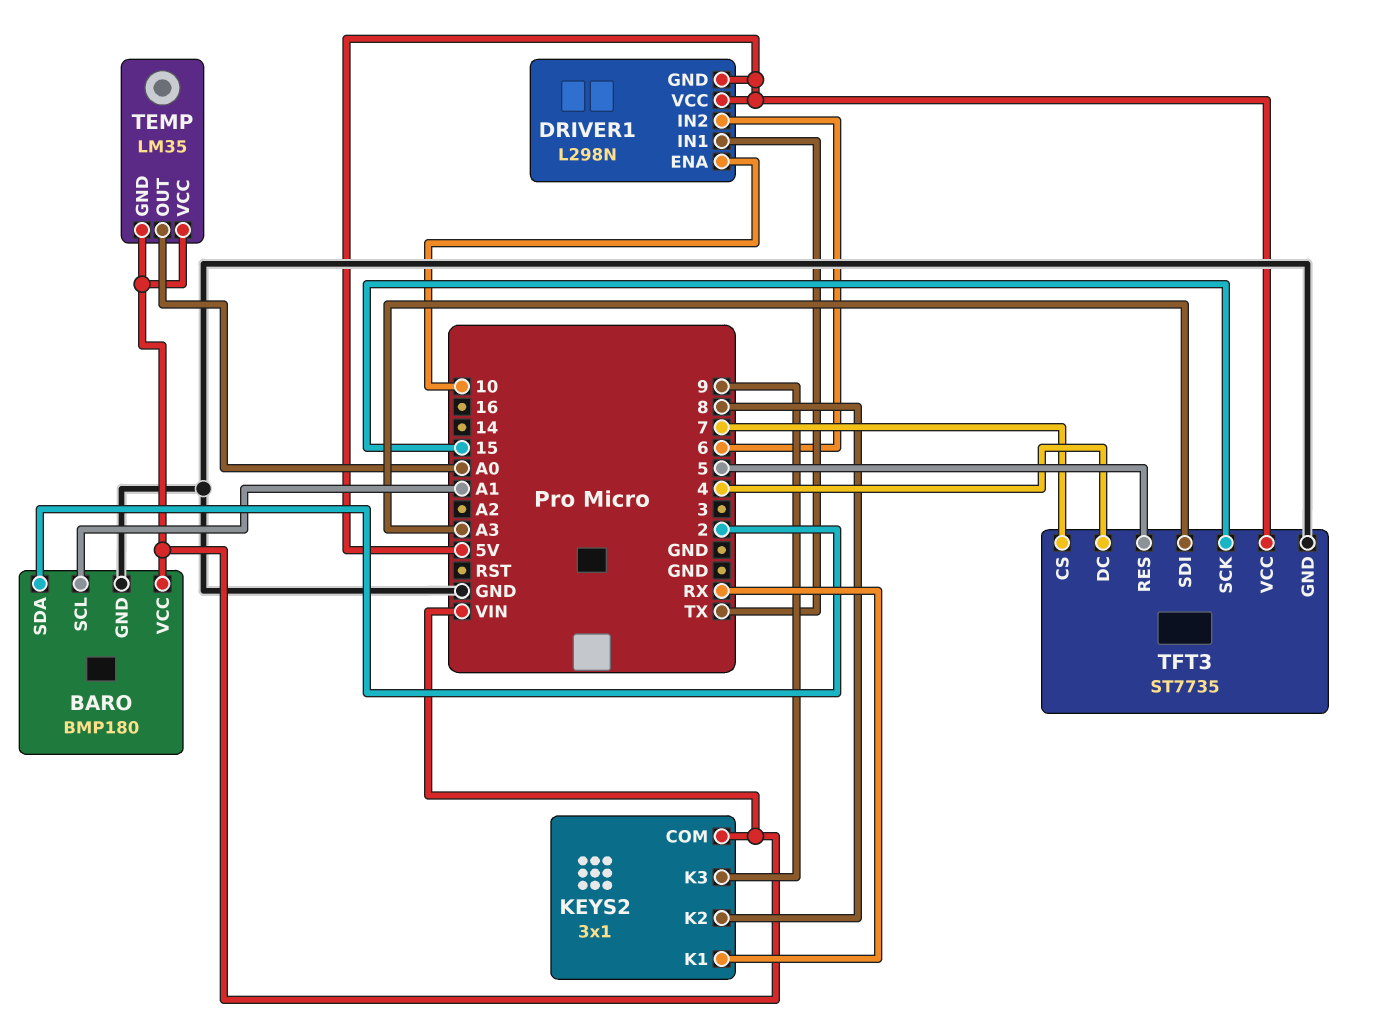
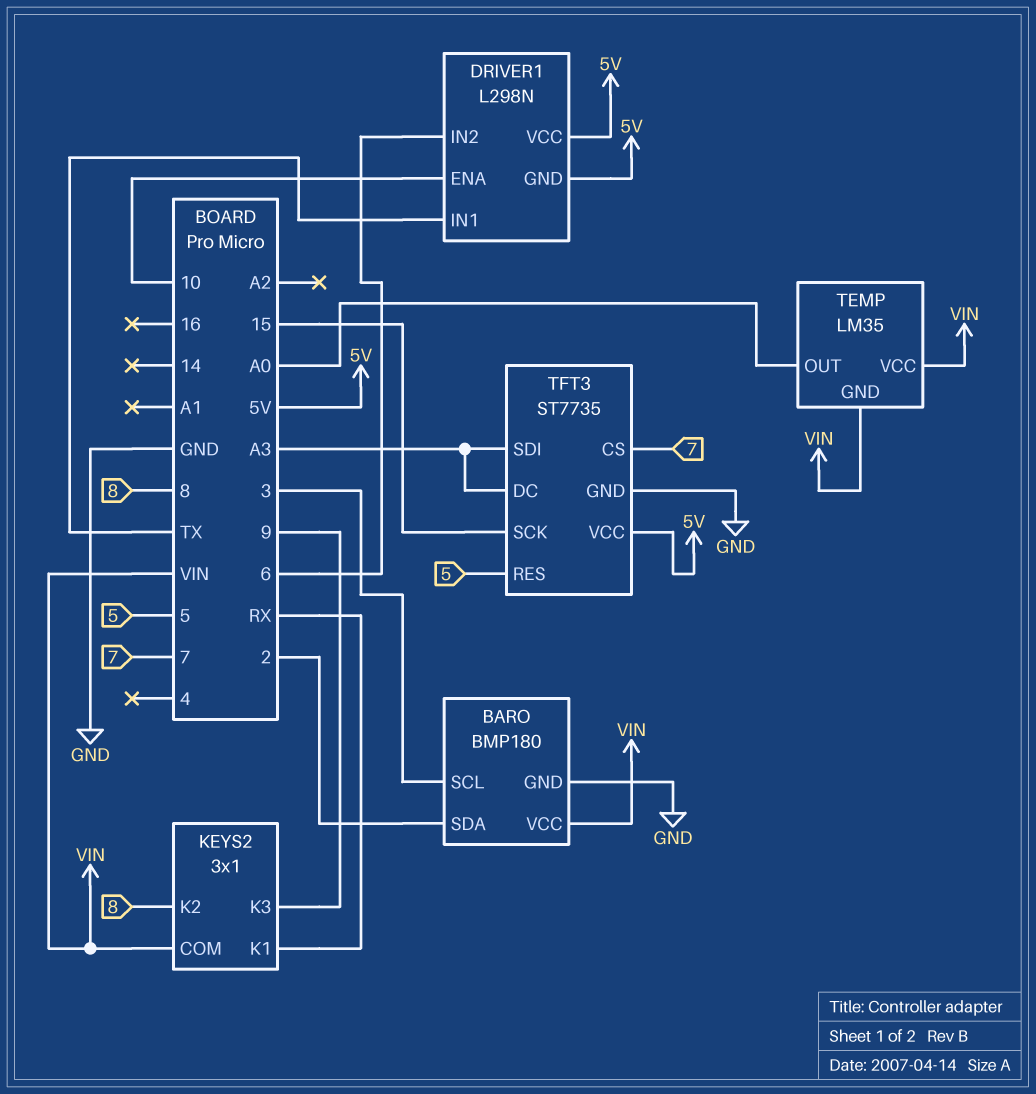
BARO pin SCL: A1 -> 3
TFT3 pin DC: 4 -> A3

